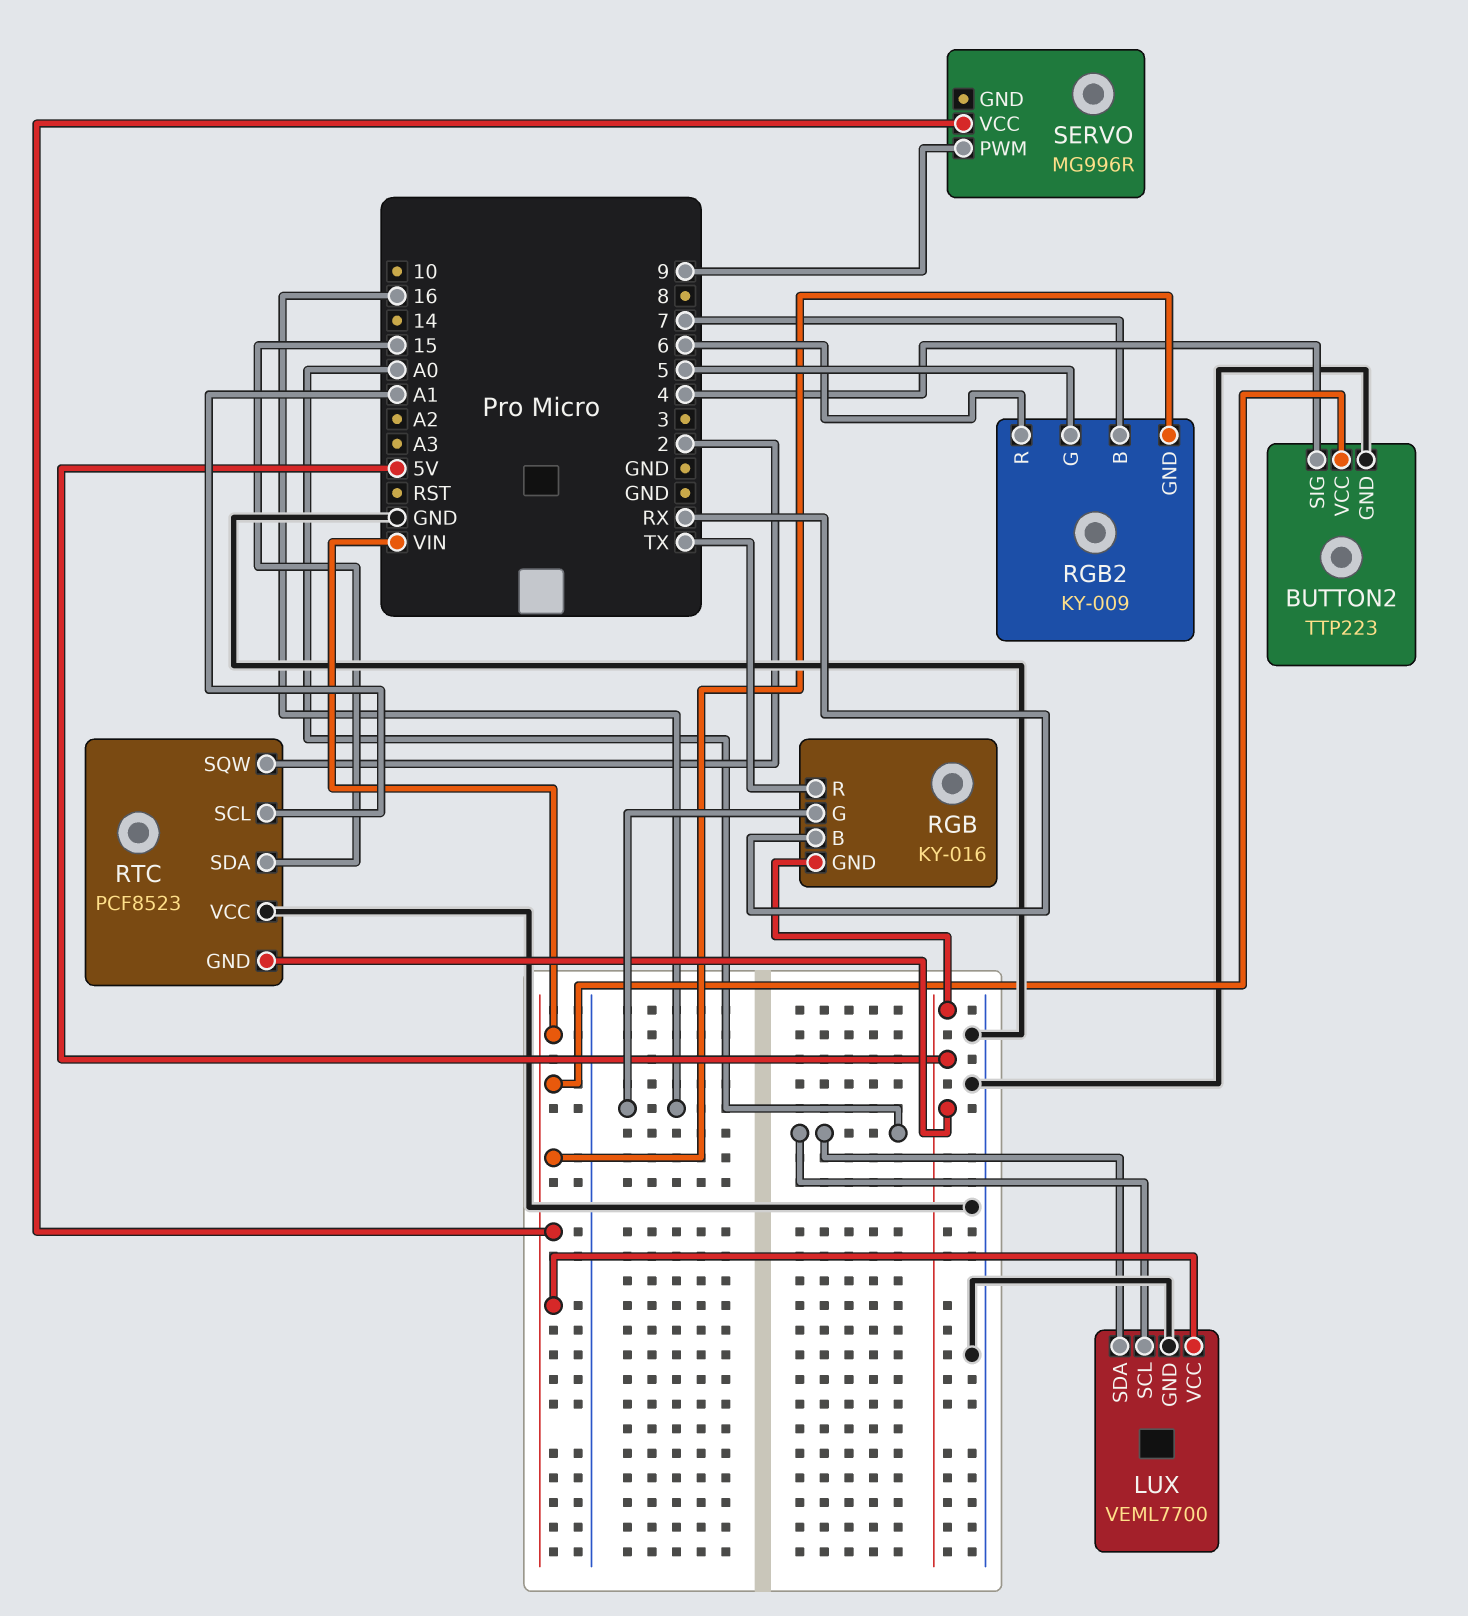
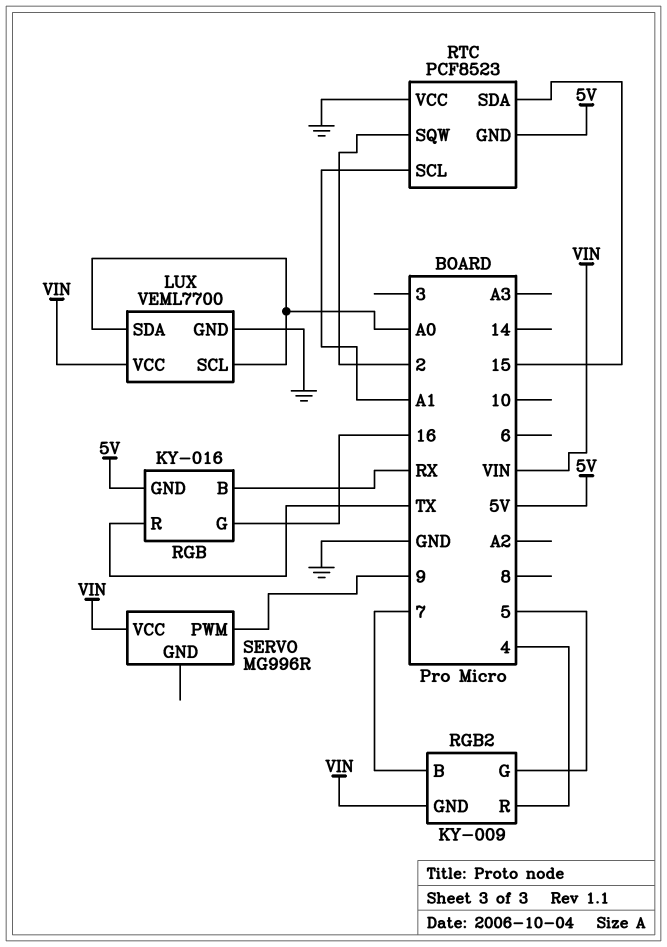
BUTTON2: TTP223 -> none
BUTTON2 pin GND: GND -> none
BUTTON2 pin SIG: 4 -> none
BUTTON2 pin VCC: VIN -> none
RGB2 pin R: 6 -> 4

